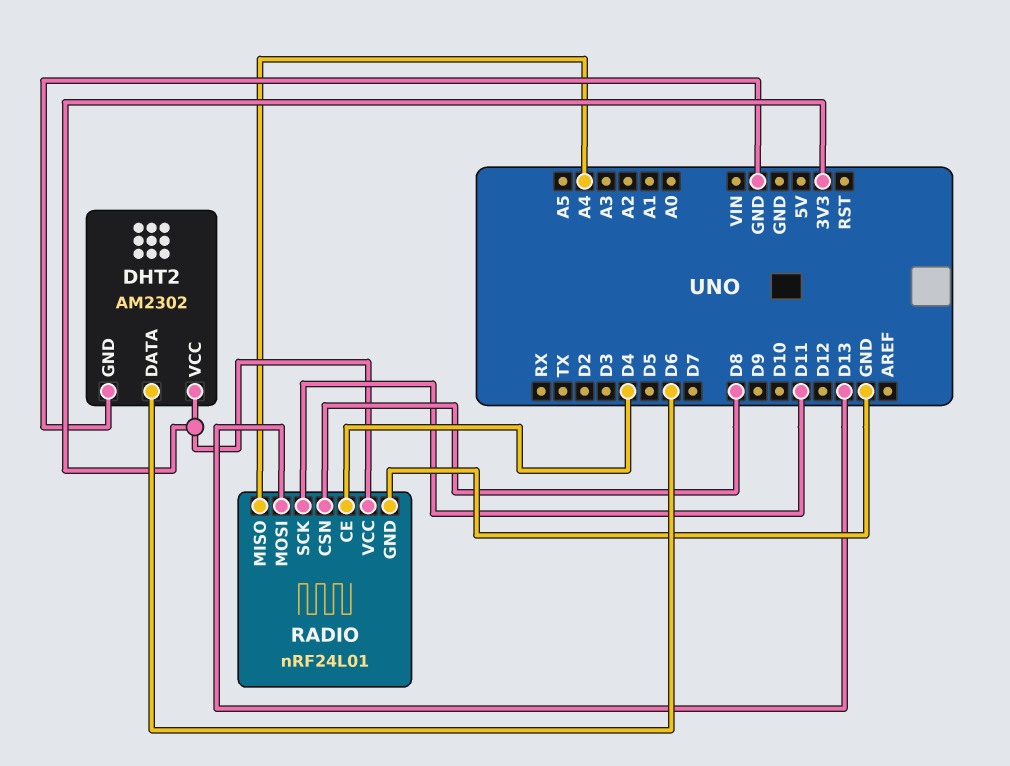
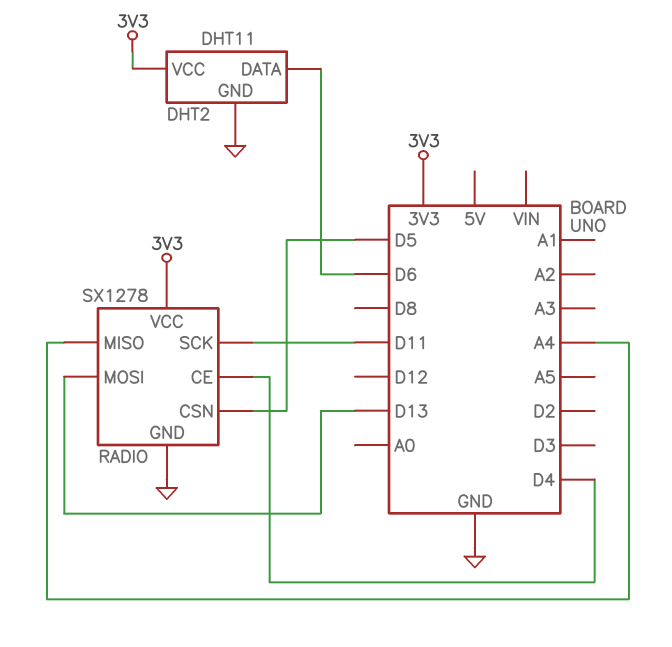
DHT2: AM2302 -> DHT11
RADIO: nRF24L01 -> SX1278
RADIO pin CSN: D8 -> D5

